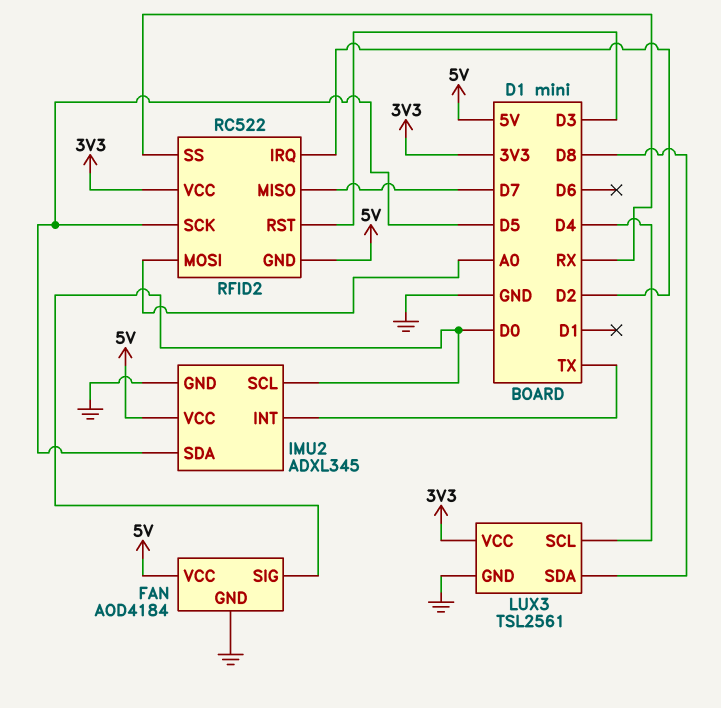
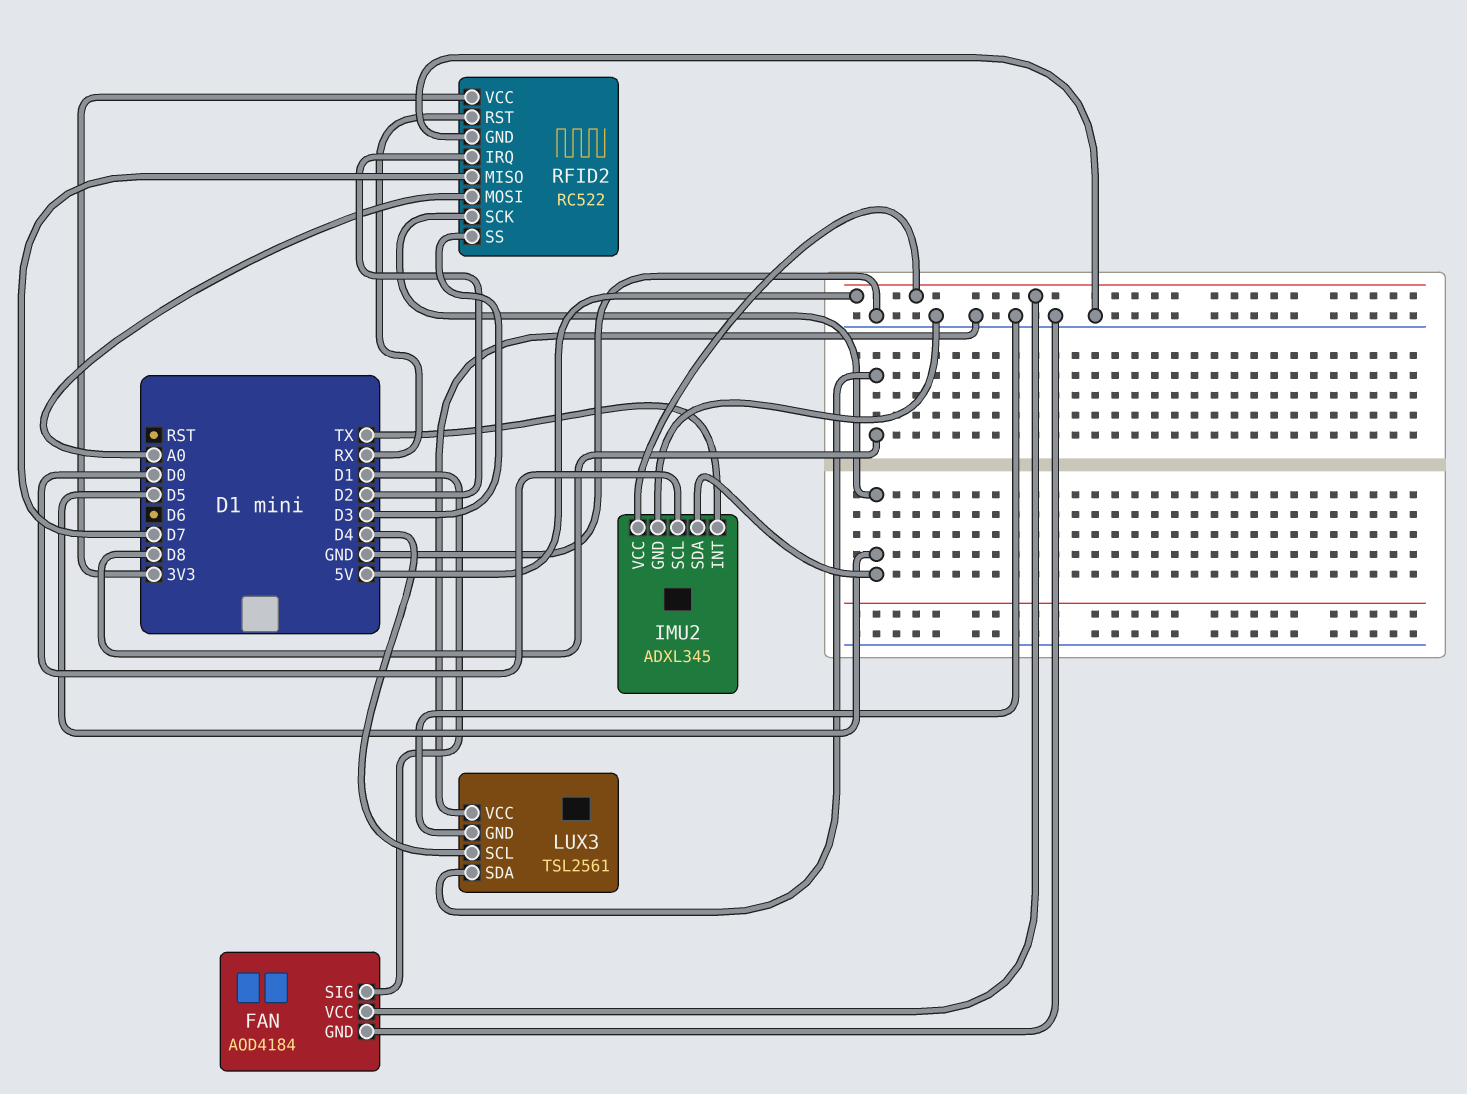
FAN pin SIG: D0 -> D1
LUX3 pin VCC: 3V3 -> GND
RFID2 pin GND: 5V -> GND
RFID2 pin RST: D3 -> RX
RFID2 pin SS: RX -> D3

